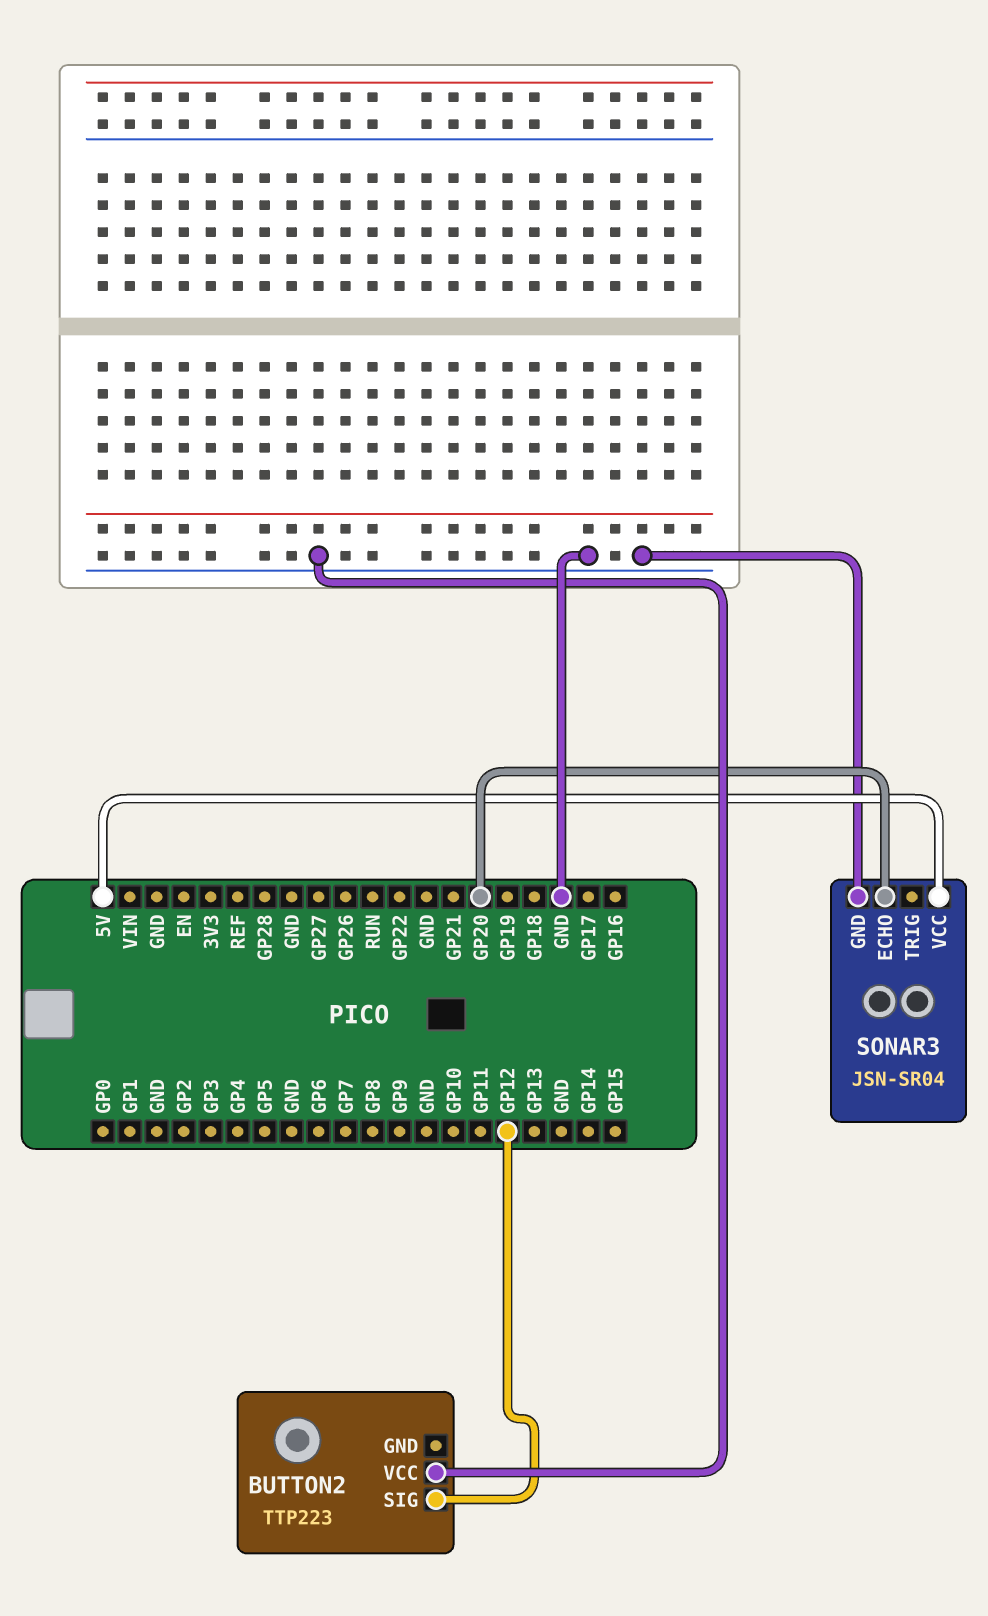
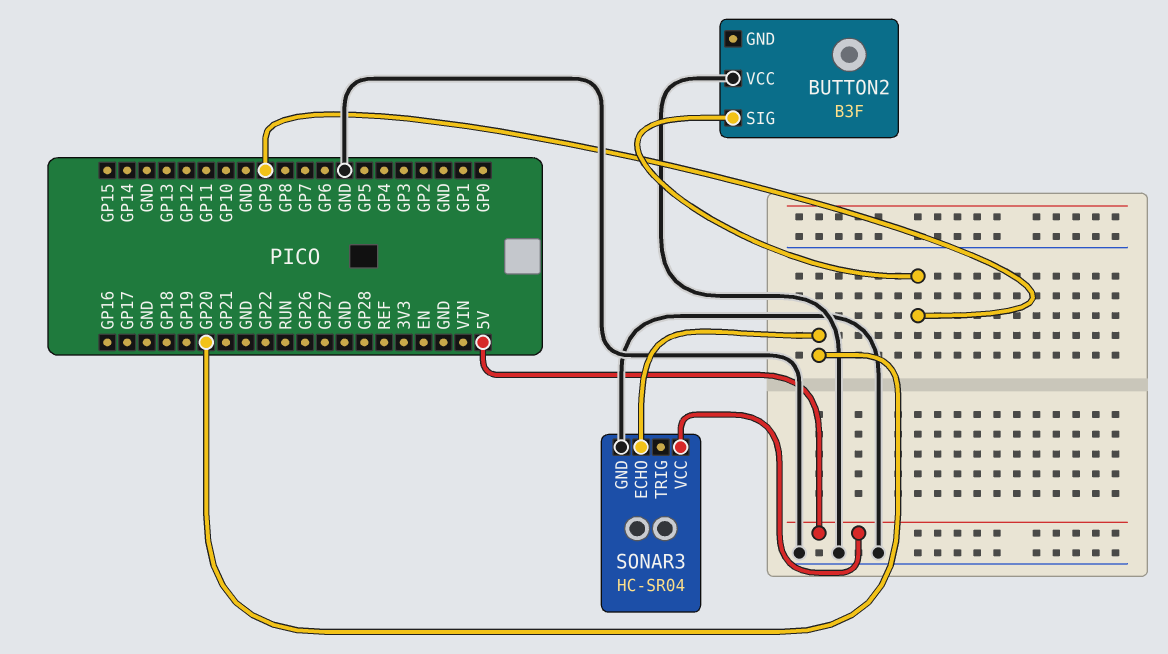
BUTTON2: TTP223 -> B3F
BUTTON2 pin SIG: GP12 -> GP9
SONAR3: JSN-SR04 -> HC-SR04

